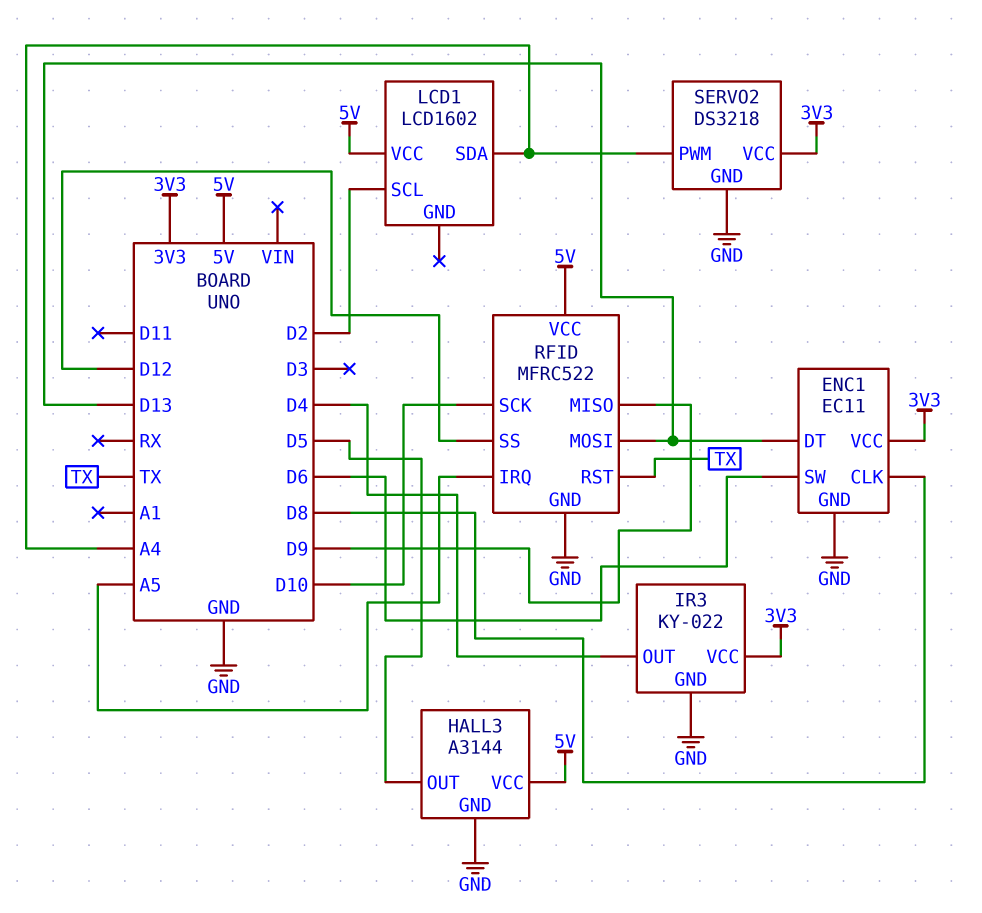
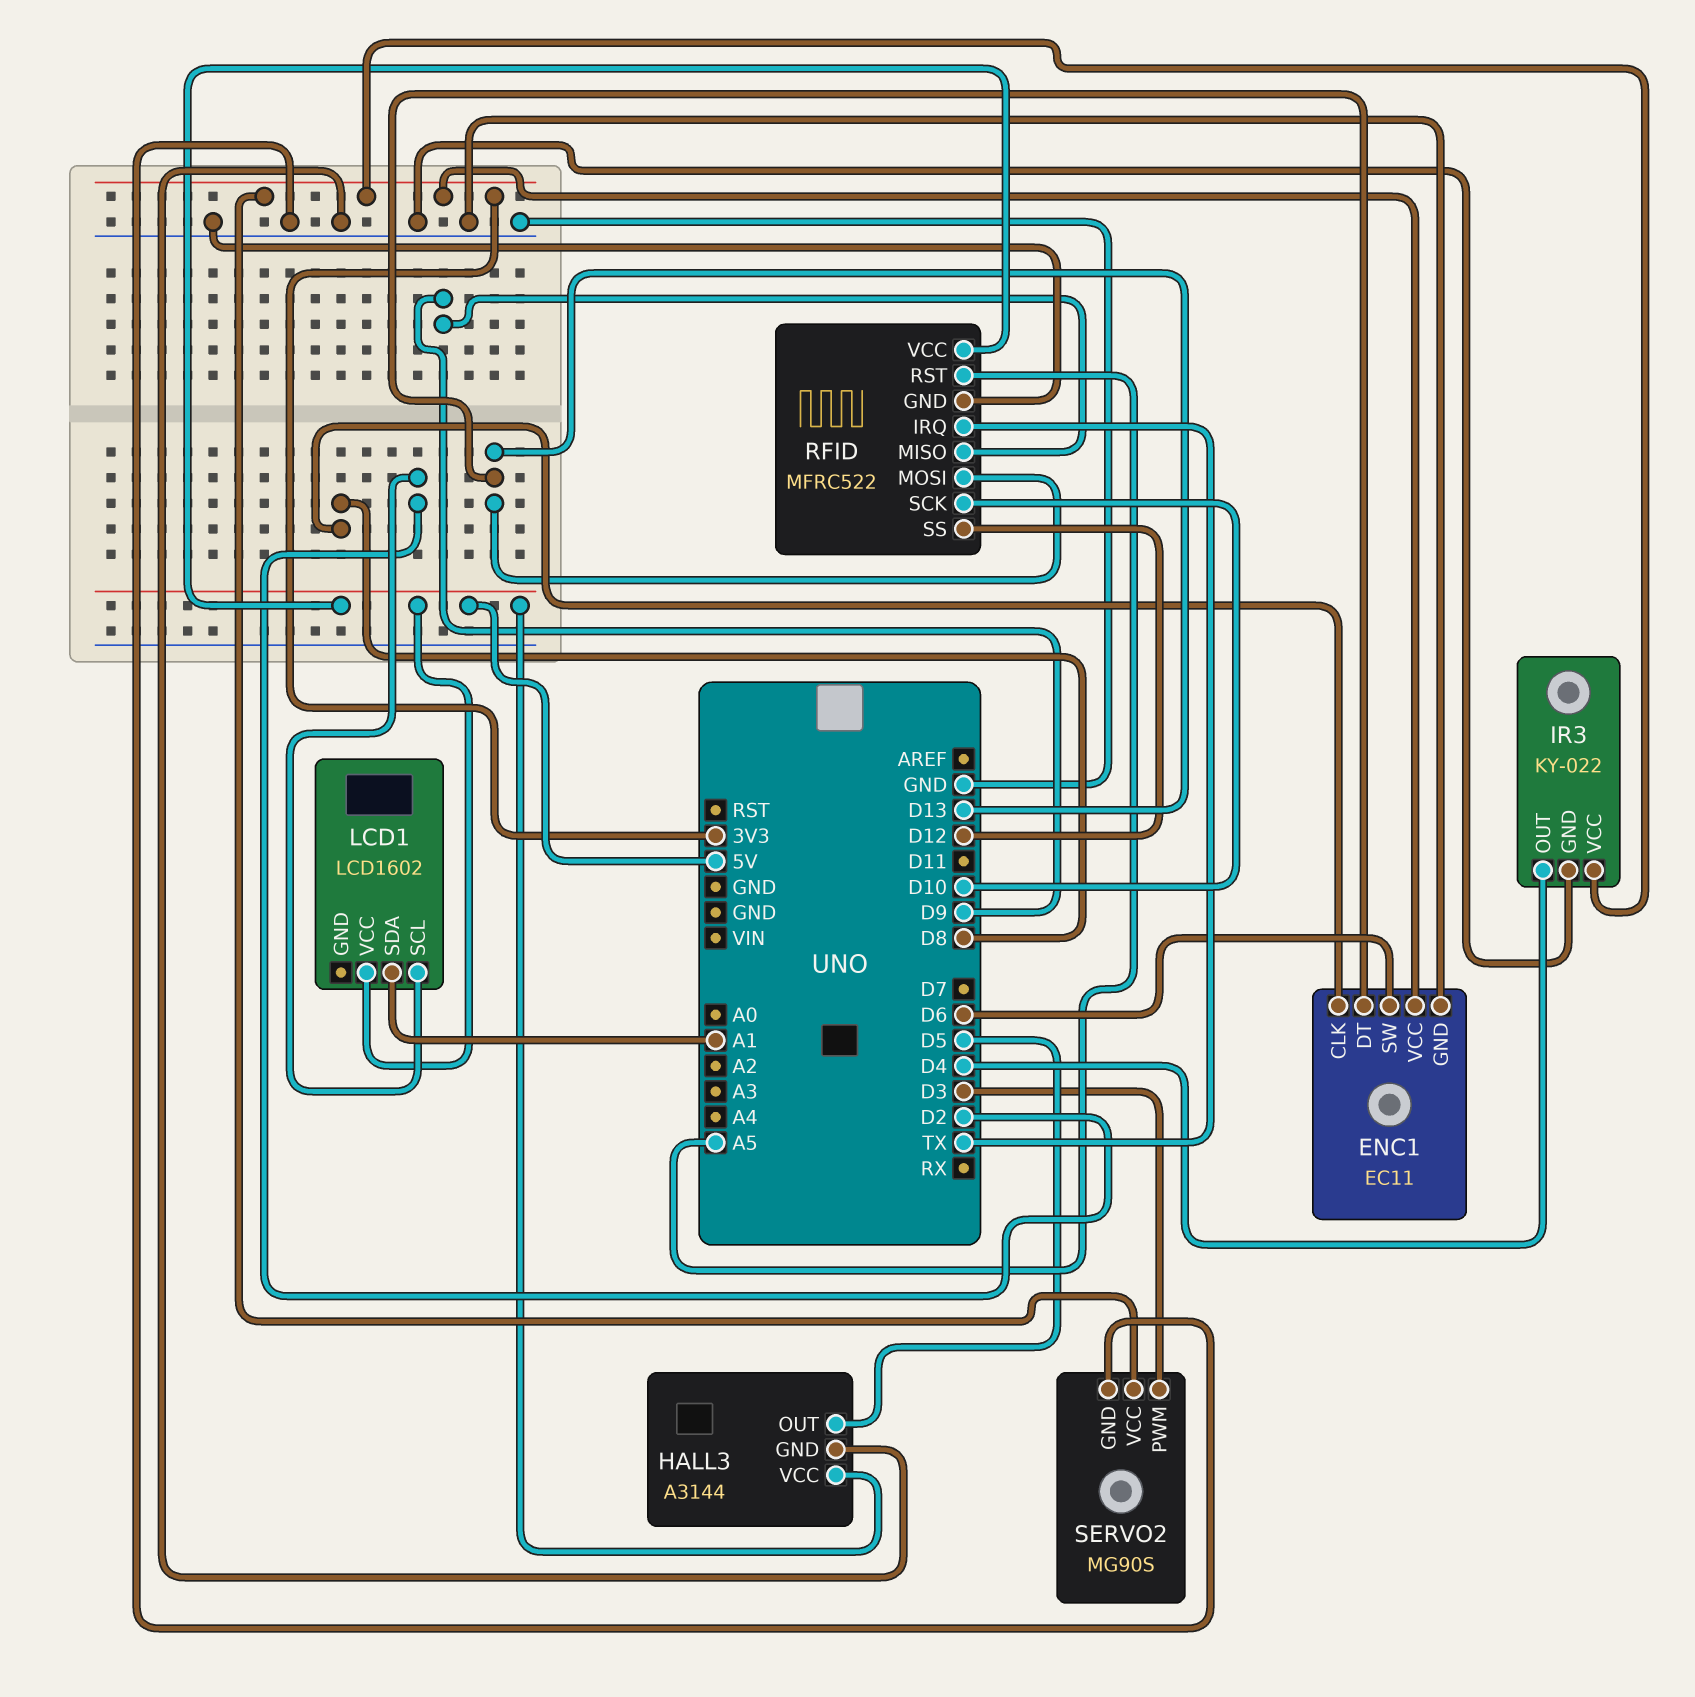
LCD1 pin SDA: A4 -> A1
RFID pin IRQ: A5 -> TX
RFID pin RST: TX -> A5
SERVO2: DS3218 -> MG90S
SERVO2 pin PWM: A4 -> D3

